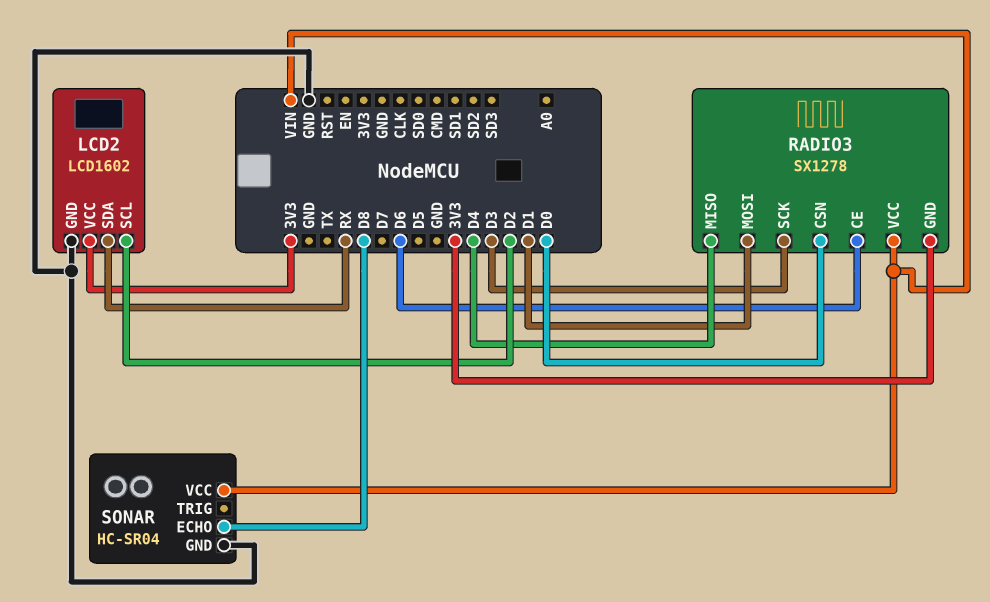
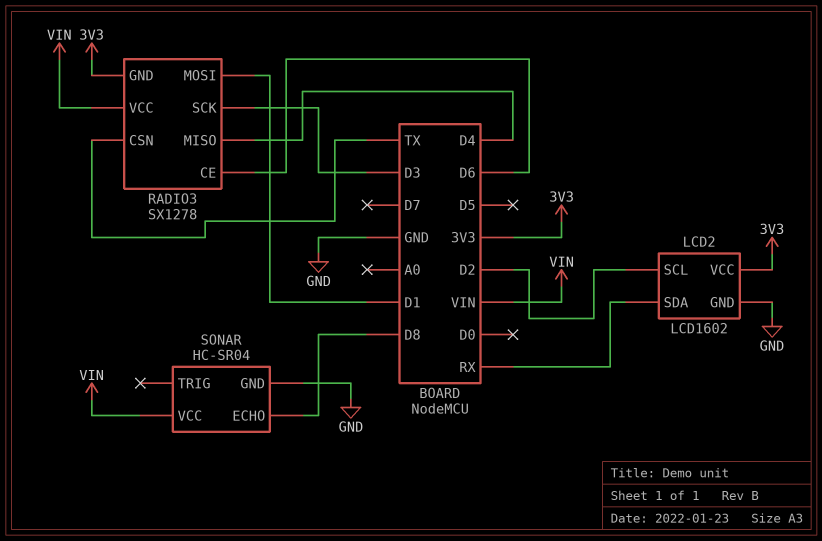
RADIO3 pin CSN: D0 -> TX

